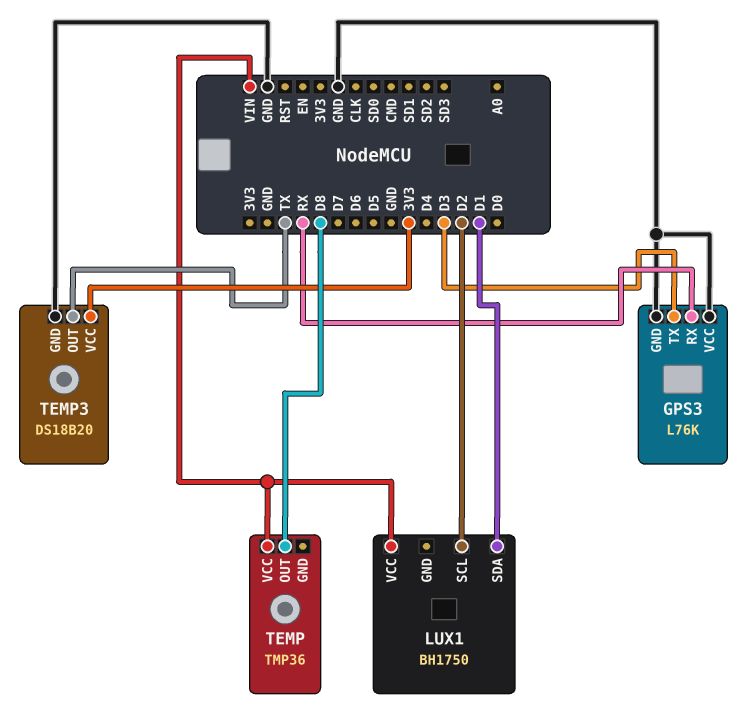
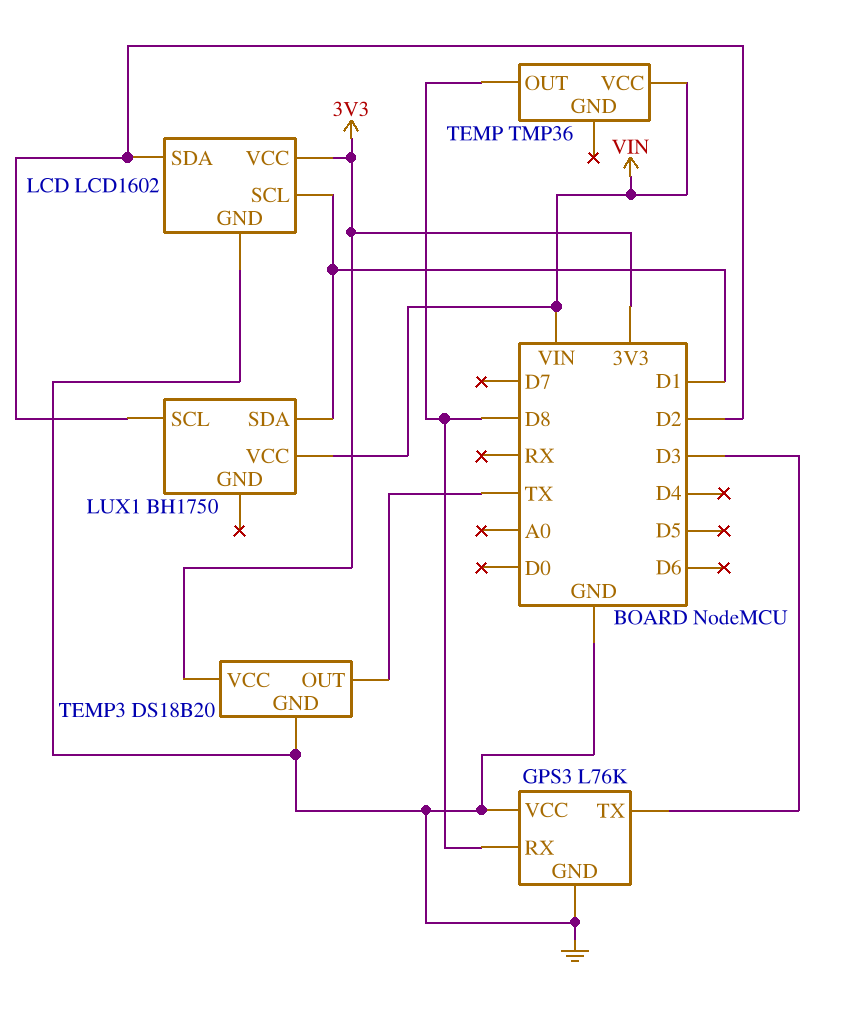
GPS3 pin RX: RX -> D8
LCD: none -> LCD1602
LCD pin GND: none -> GND
LCD pin SCL: none -> D1
LCD pin SDA: none -> D2
LCD pin VCC: none -> 3V3

